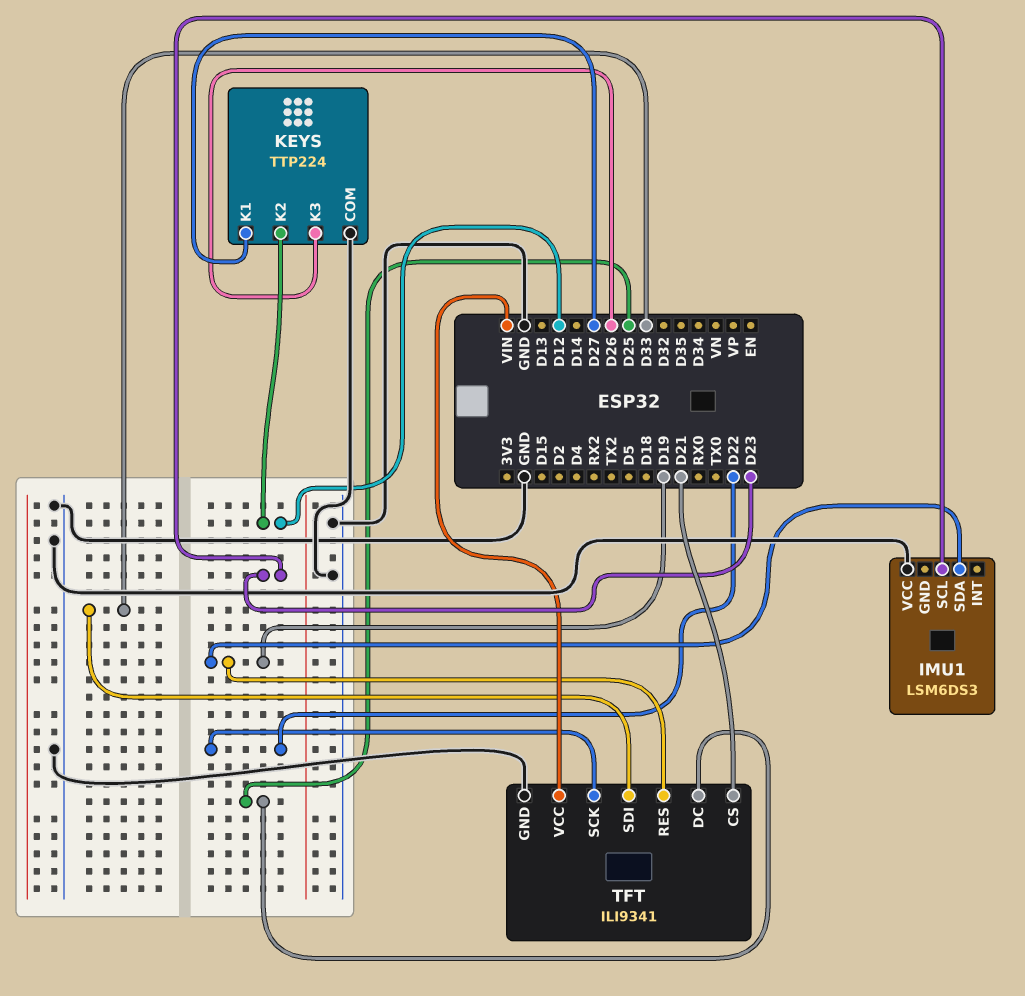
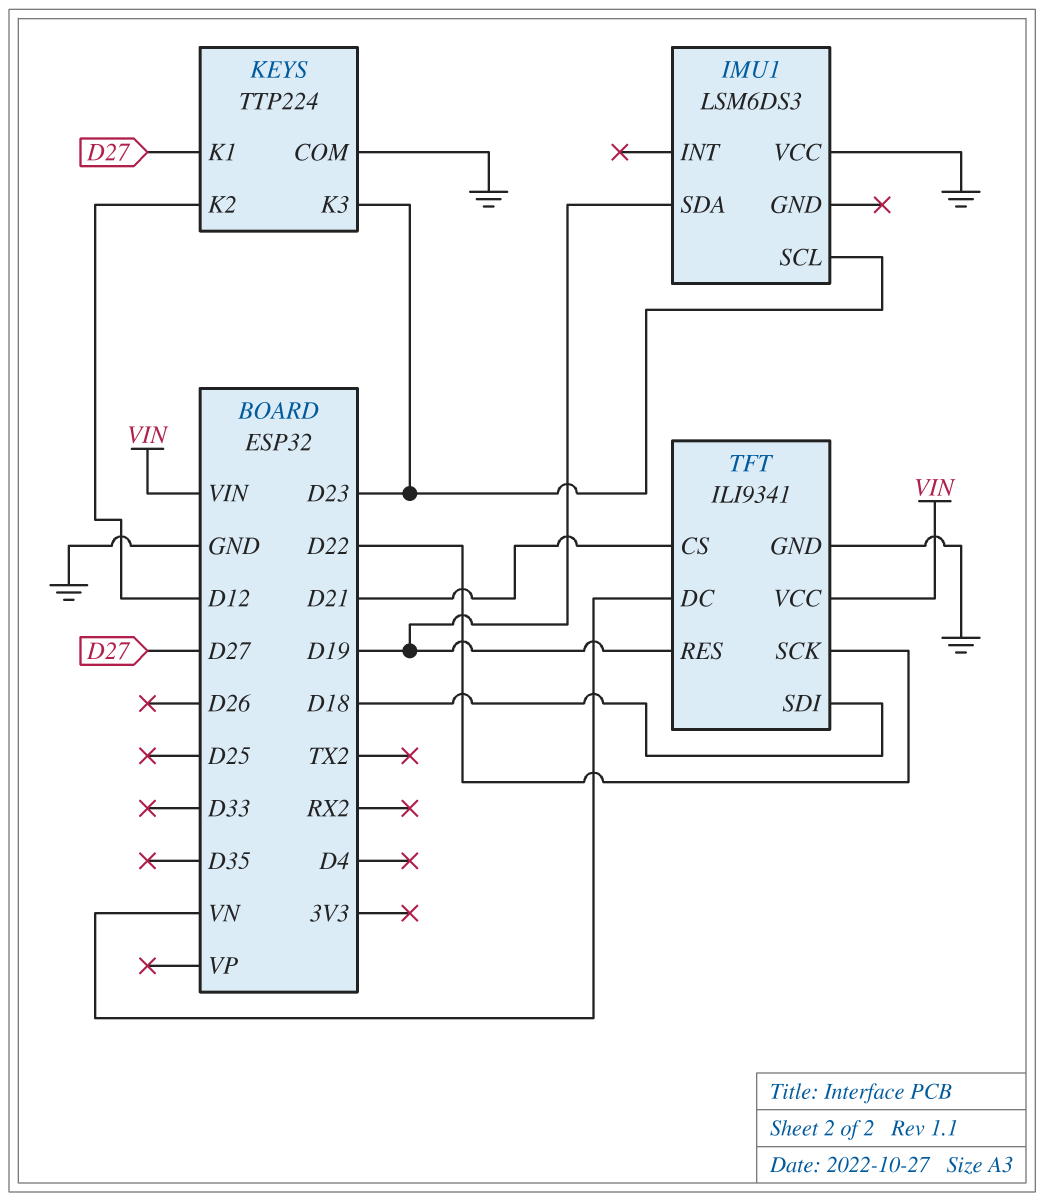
KEYS pin K3: D26 -> D23
TFT pin DC: D25 -> VN
TFT pin SDI: D33 -> D18

